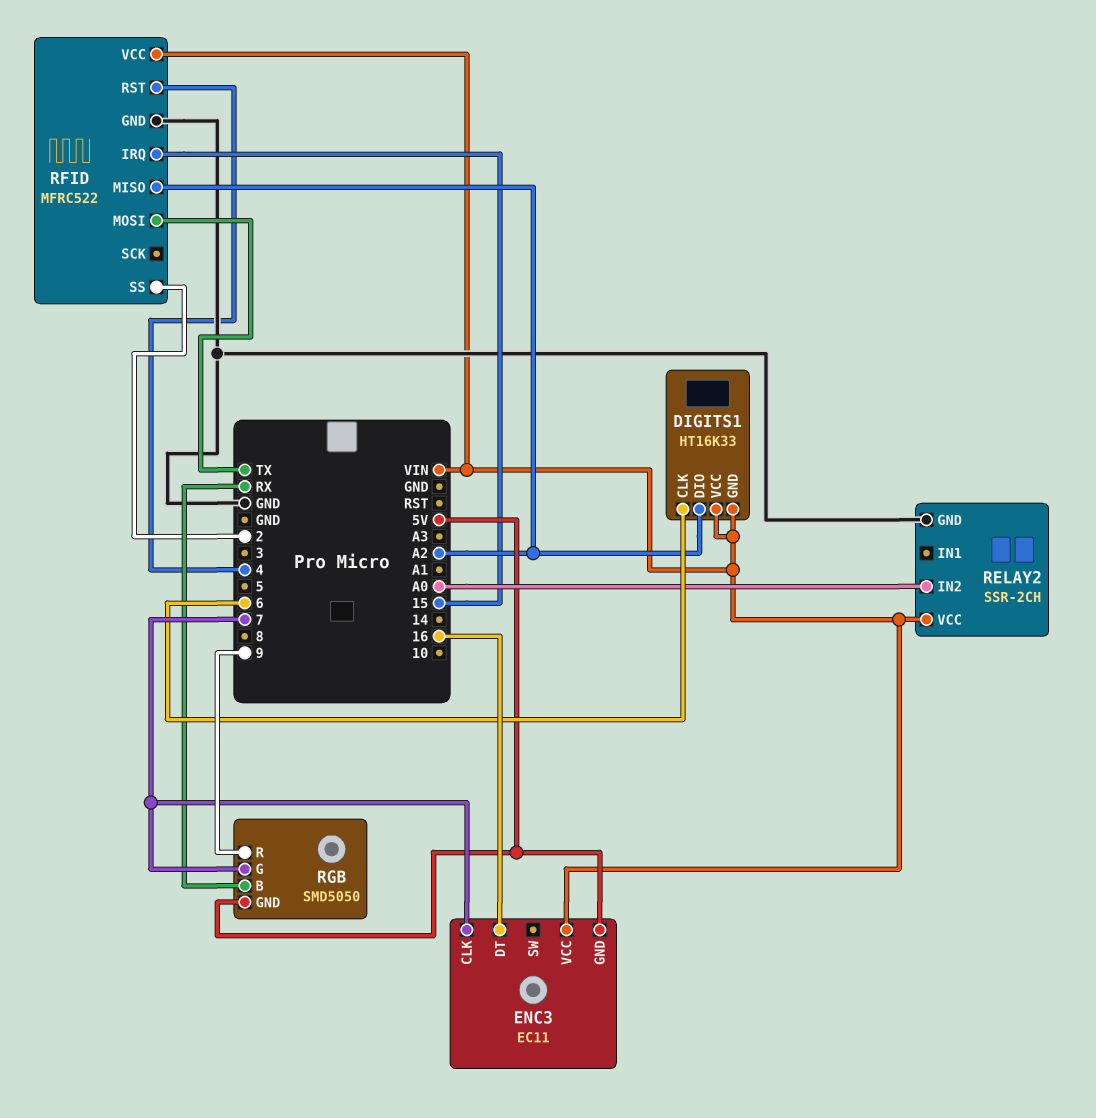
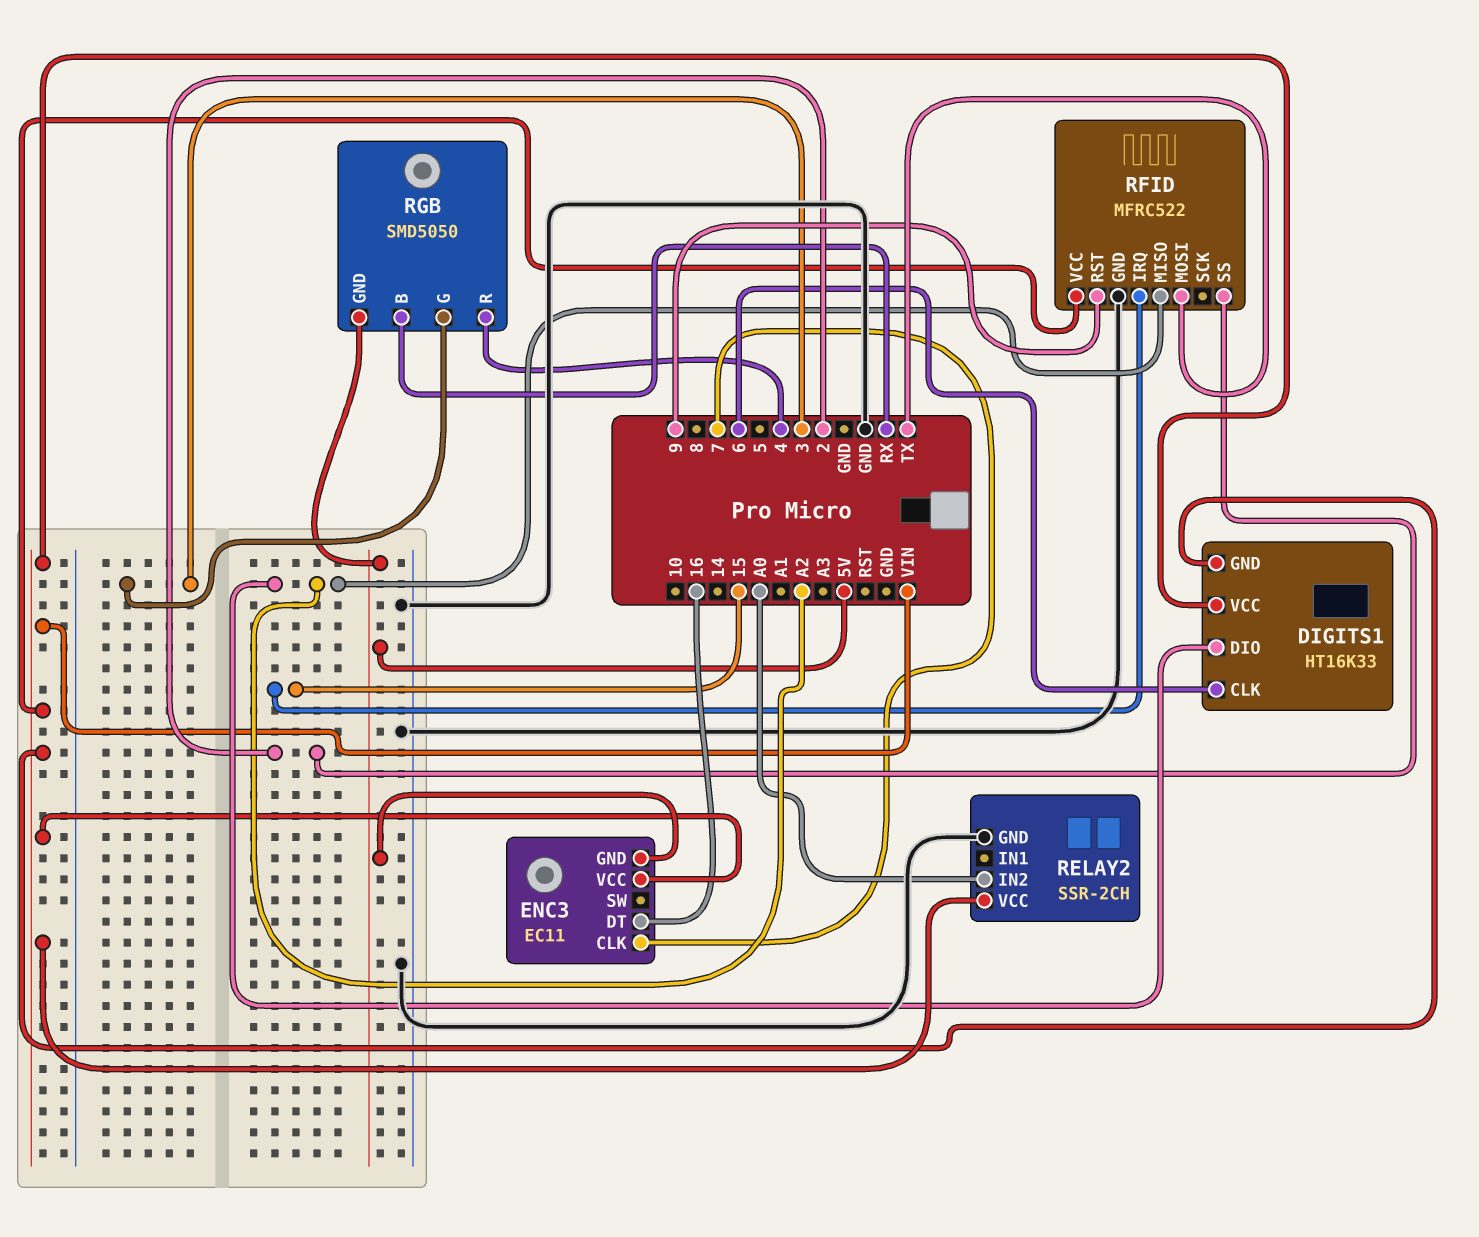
RFID pin RST: 4 -> 9
RGB pin G: 7 -> 3
RGB pin R: 9 -> 4

